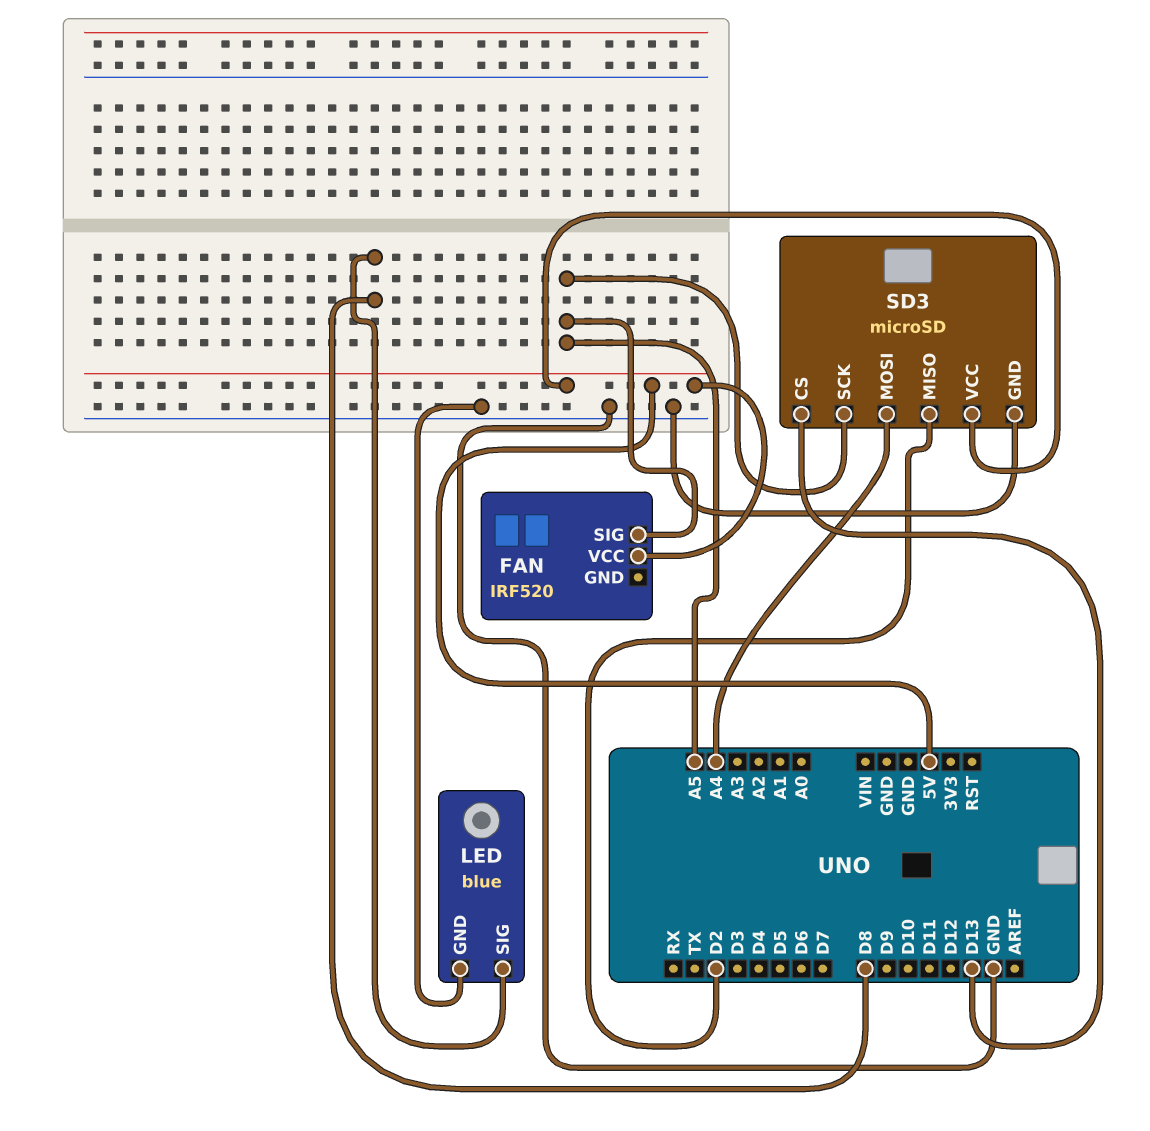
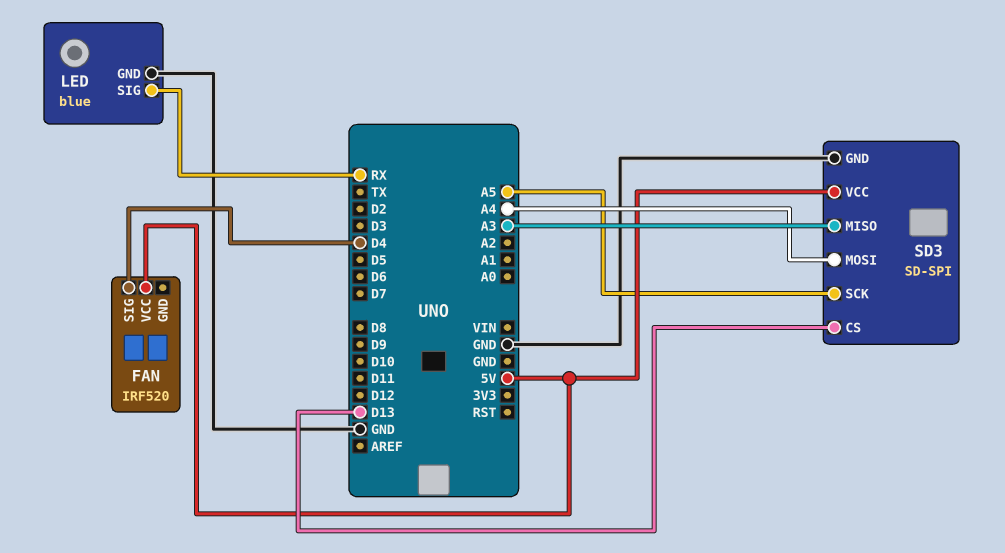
FAN pin SIG: A5 -> D4
LED pin SIG: D8 -> RX
SD3: microSD -> SD-SPI
SD3 pin MISO: D2 -> A3

